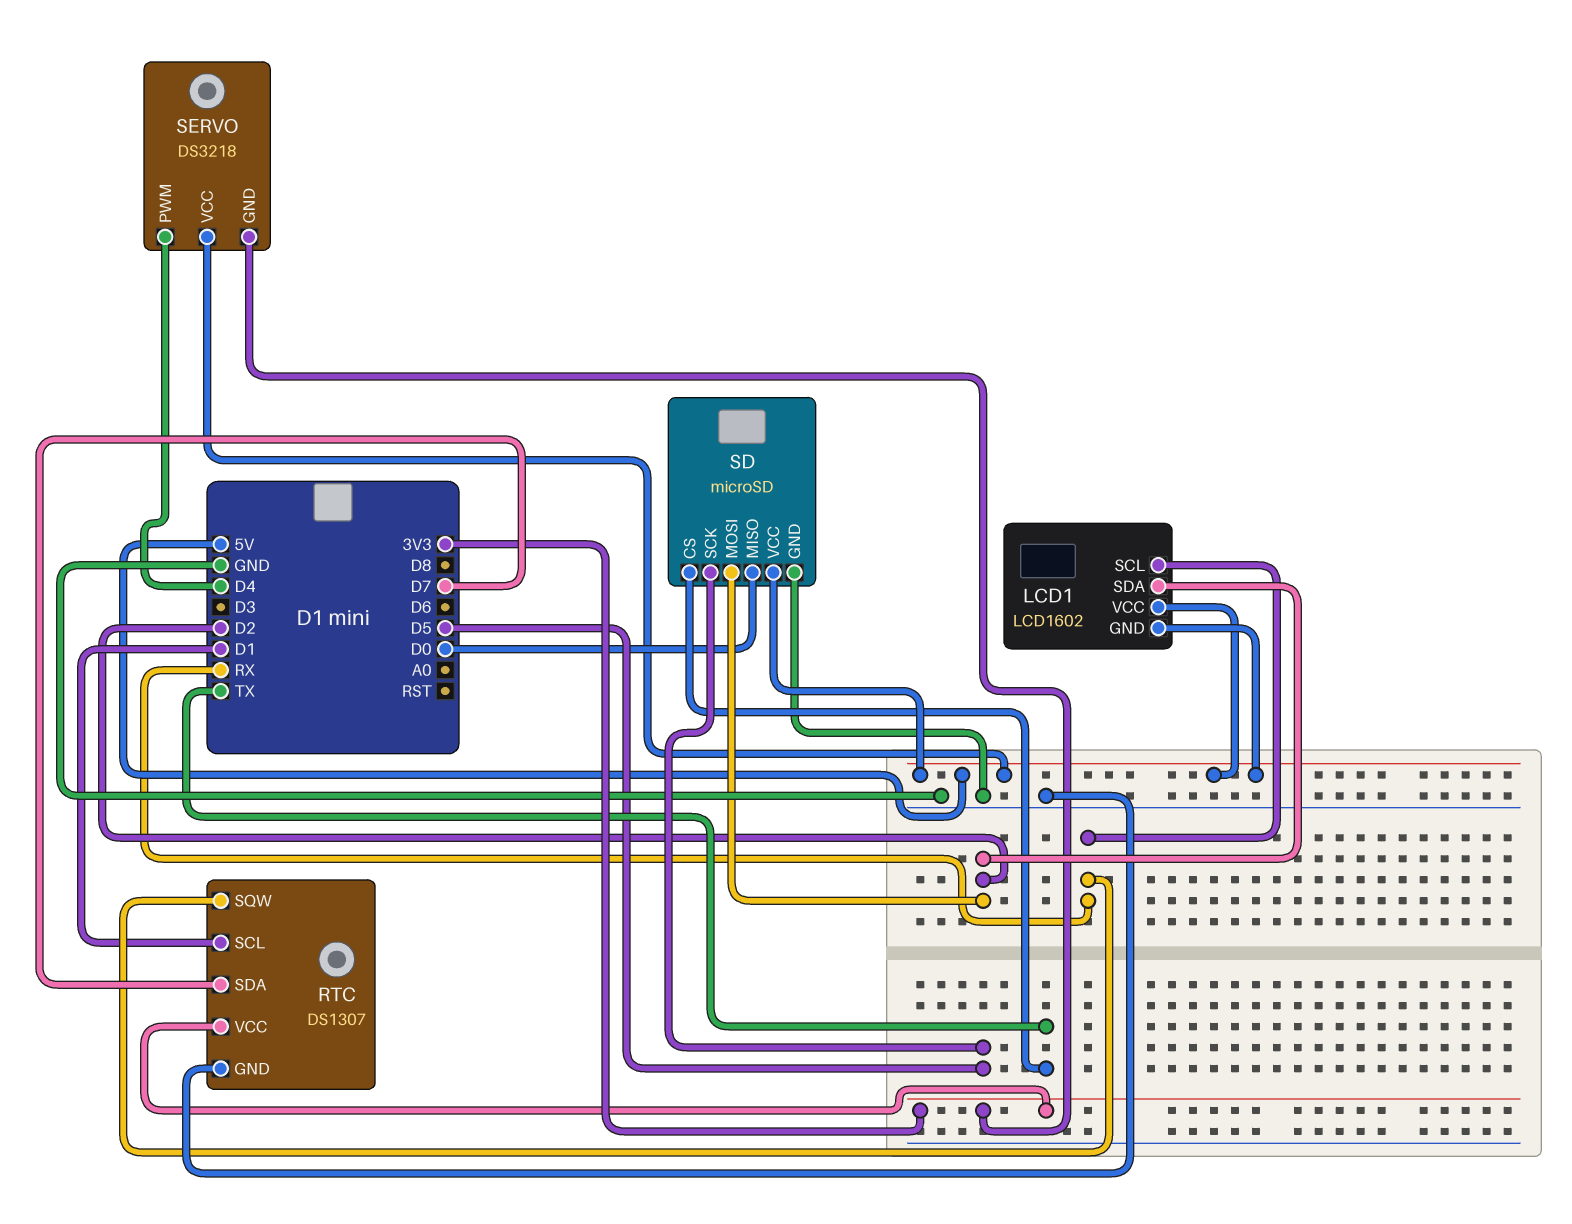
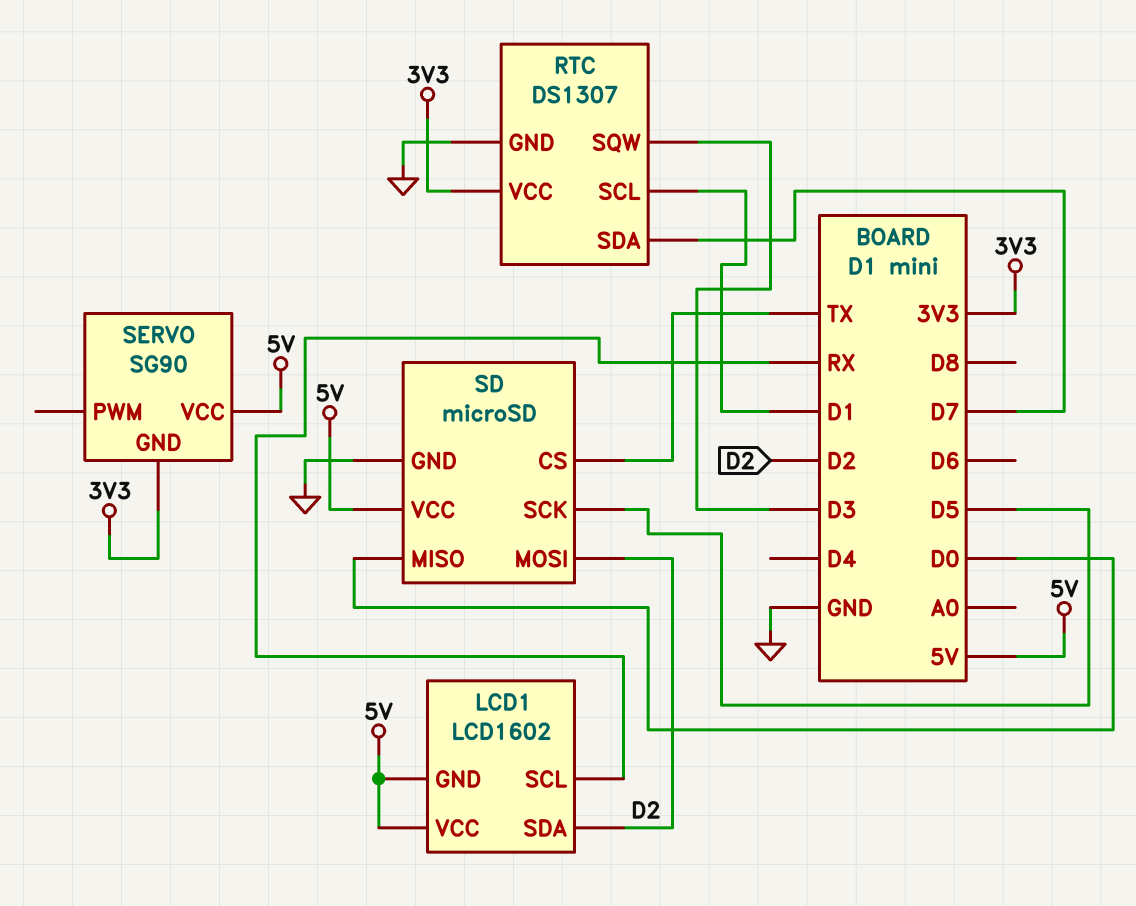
RTC pin SQW: RX -> D3
SERVO: DS3218 -> SG90
SERVO pin PWM: D4 -> none

